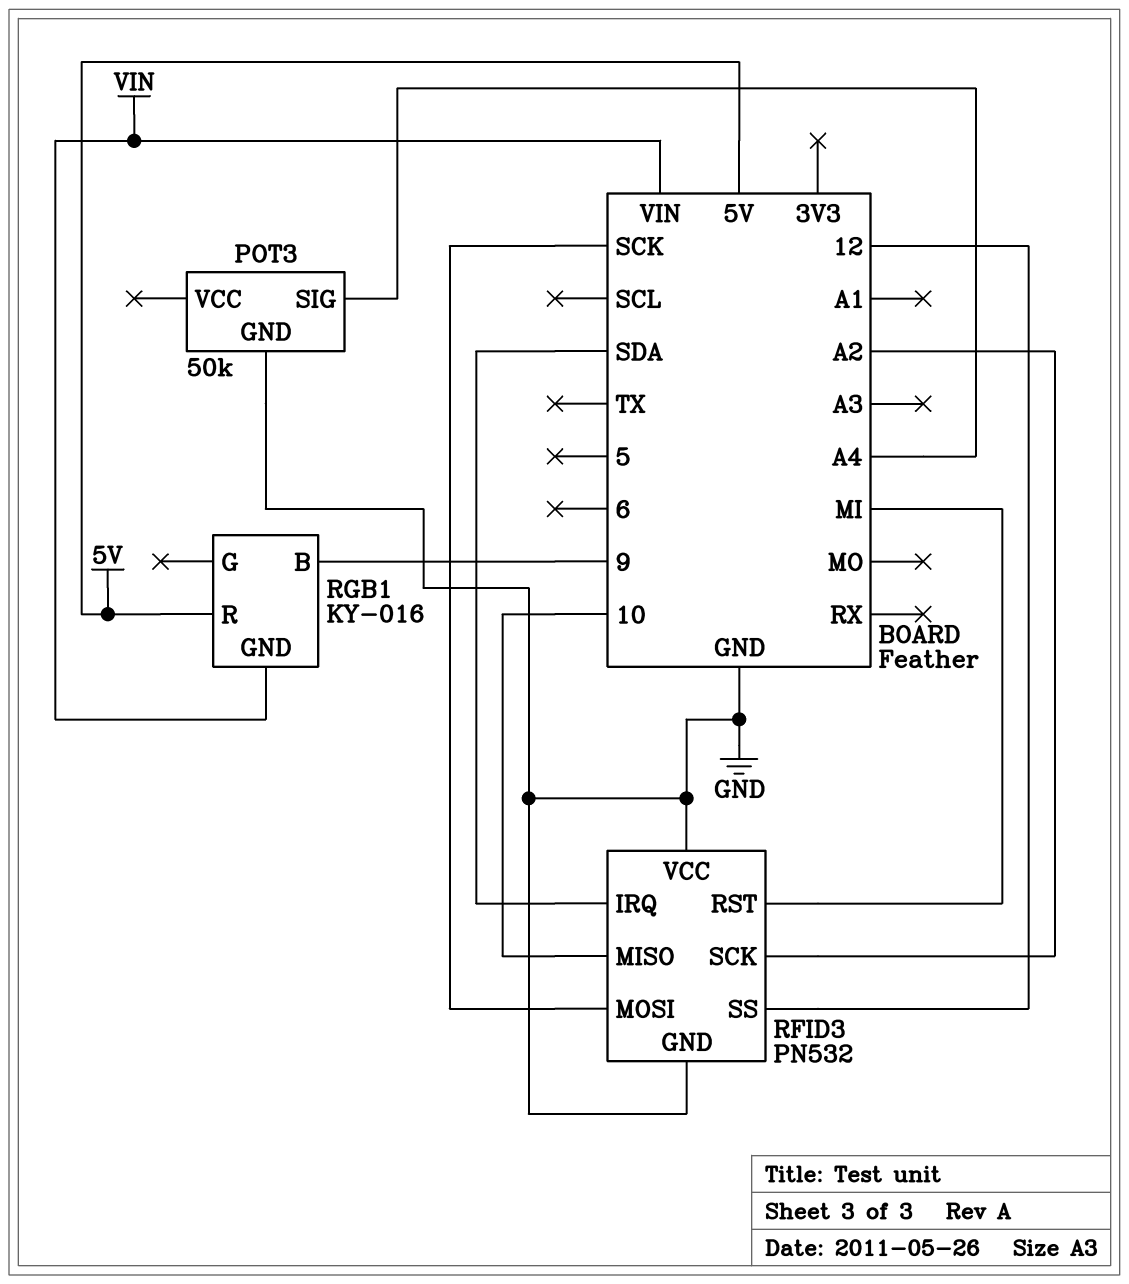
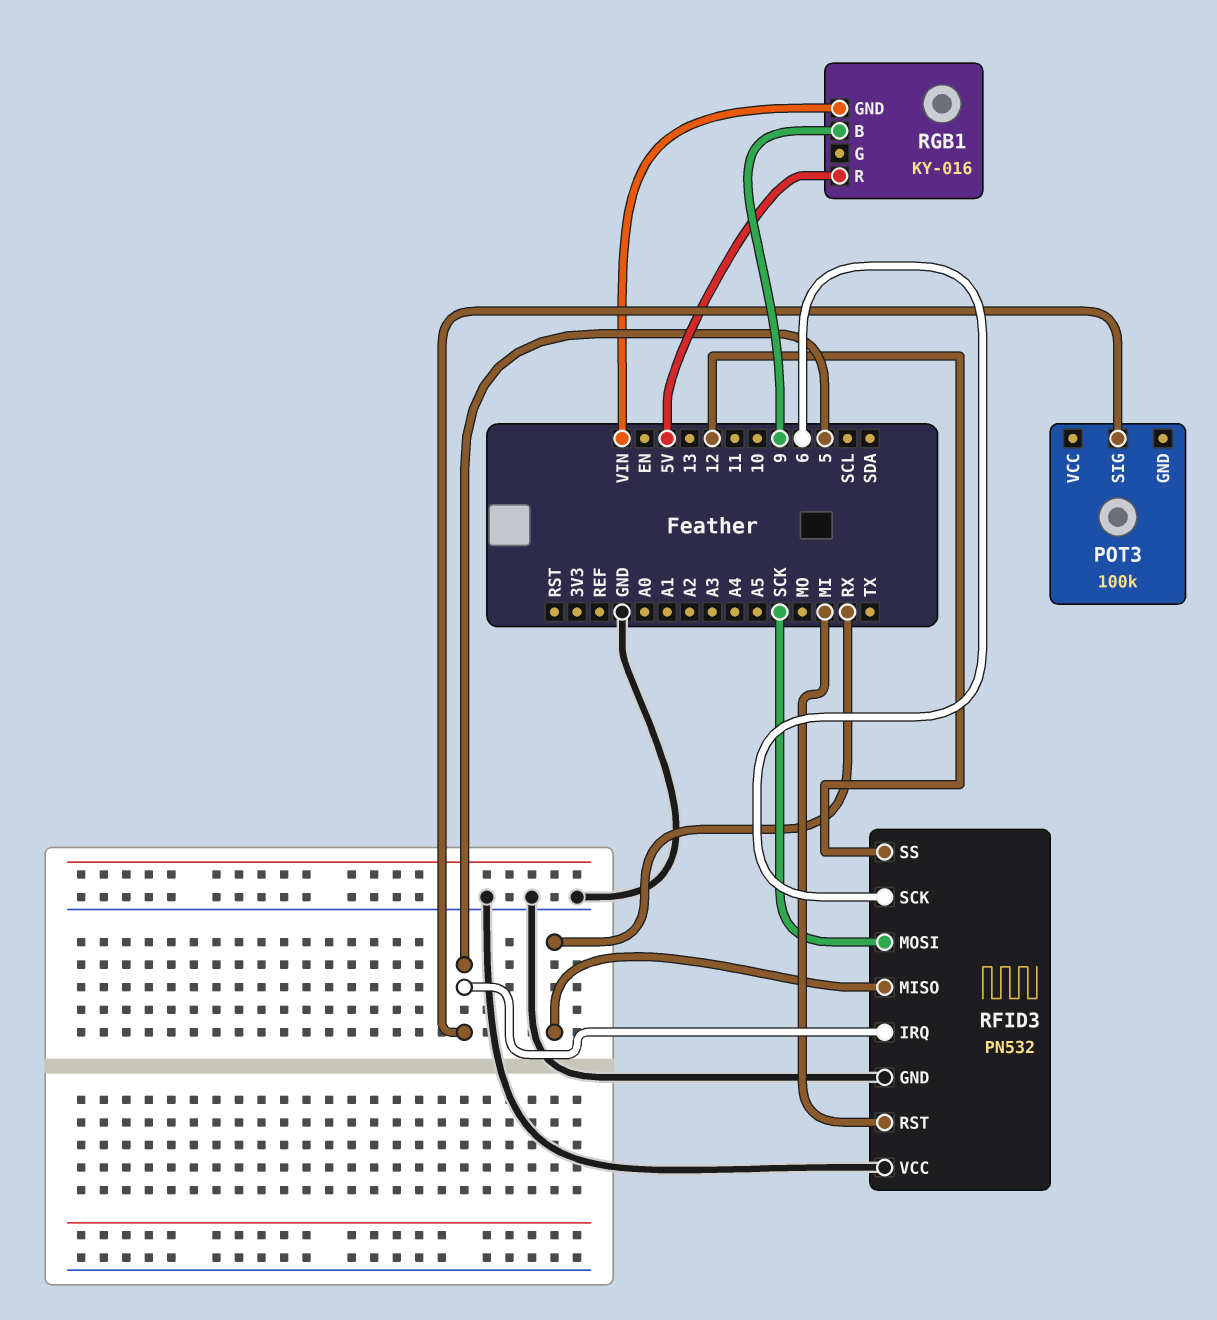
POT3: 50k -> 100k
POT3 pin GND: GND -> none
POT3 pin SIG: A4 -> 5
RFID3 pin IRQ: SDA -> 5
RFID3 pin MISO: 10 -> RX
RFID3 pin SCK: A2 -> 6

